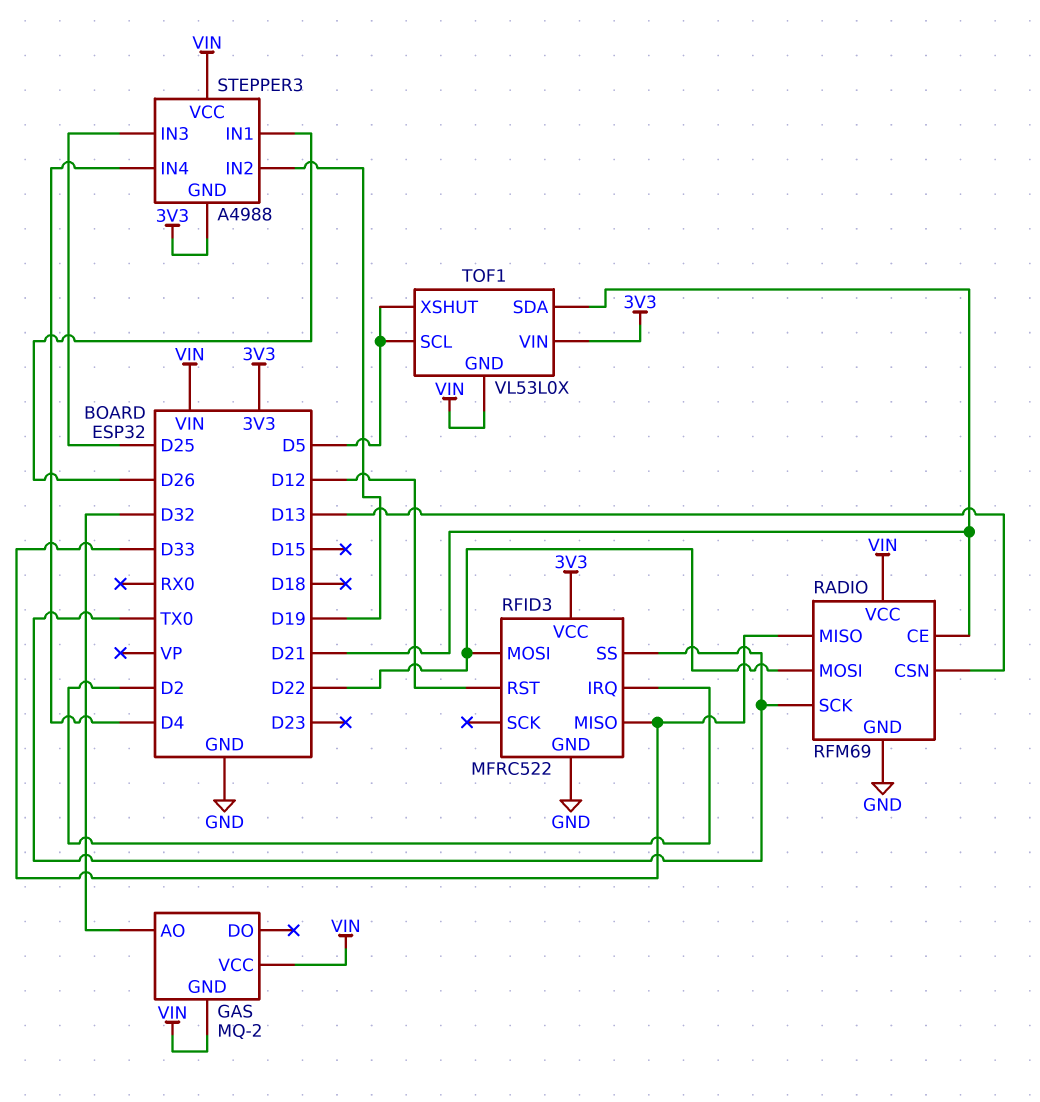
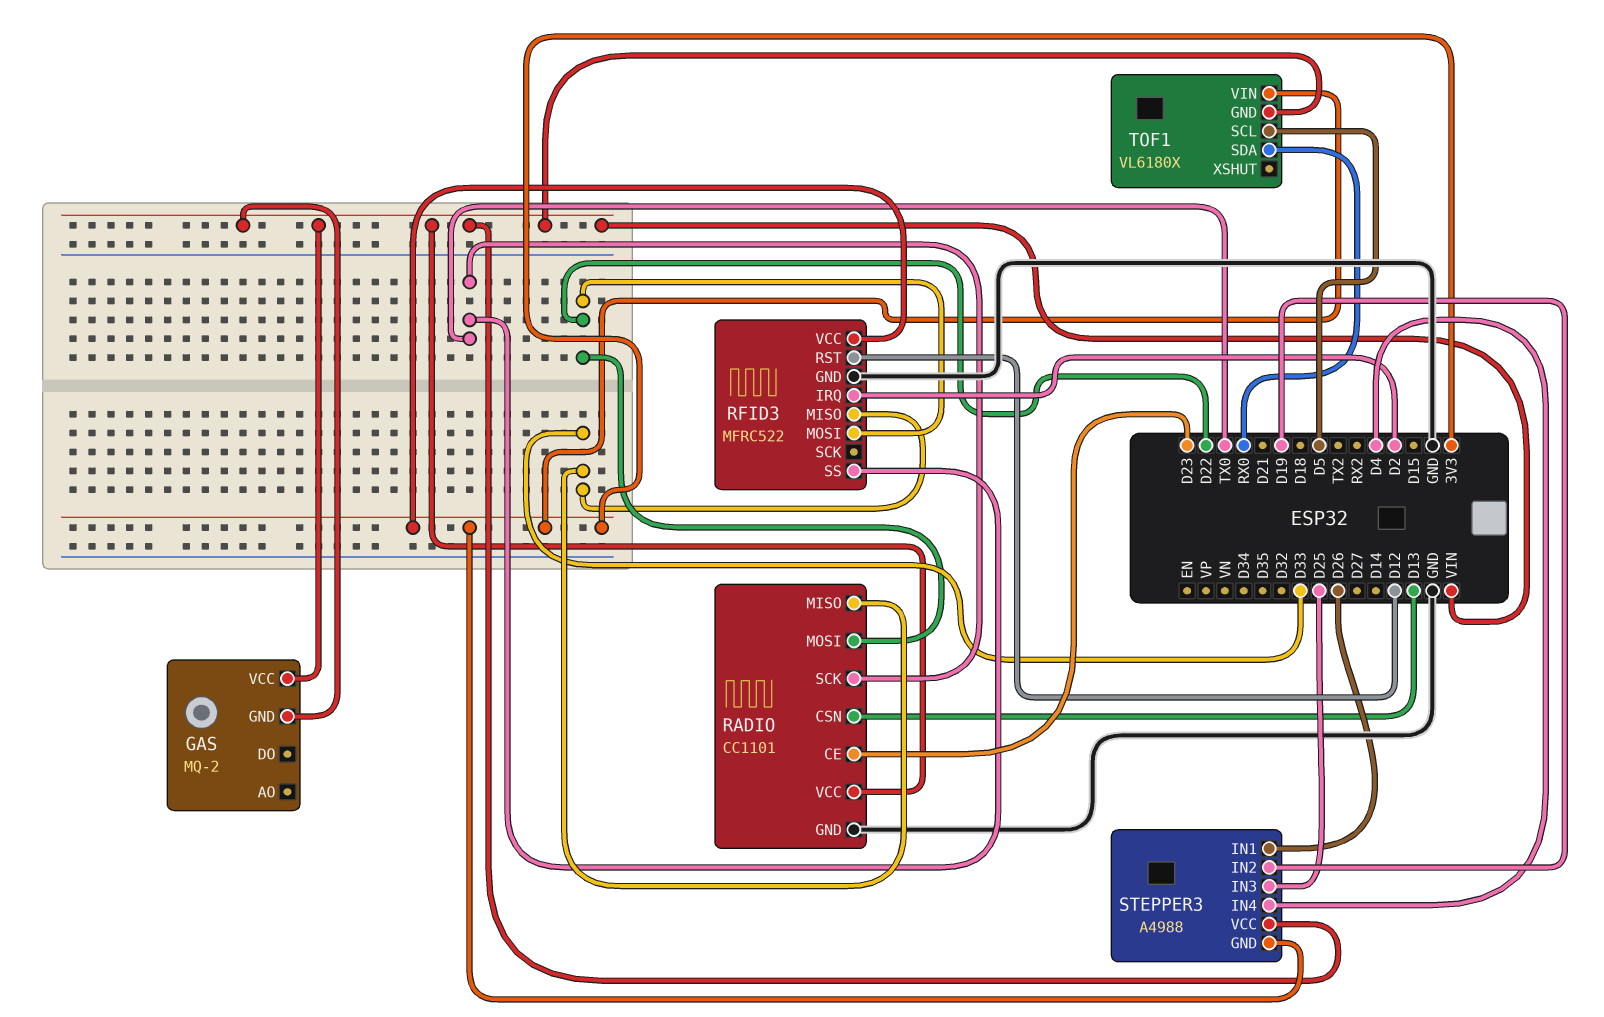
GAS pin AO: D32 -> none
RADIO: RFM69 -> CC1101
RADIO pin CE: D21 -> D23
TOF1: VL53L0X -> VL6180X
TOF1 pin SDA: D21 -> RX0
TOF1 pin XSHUT: D5 -> none

